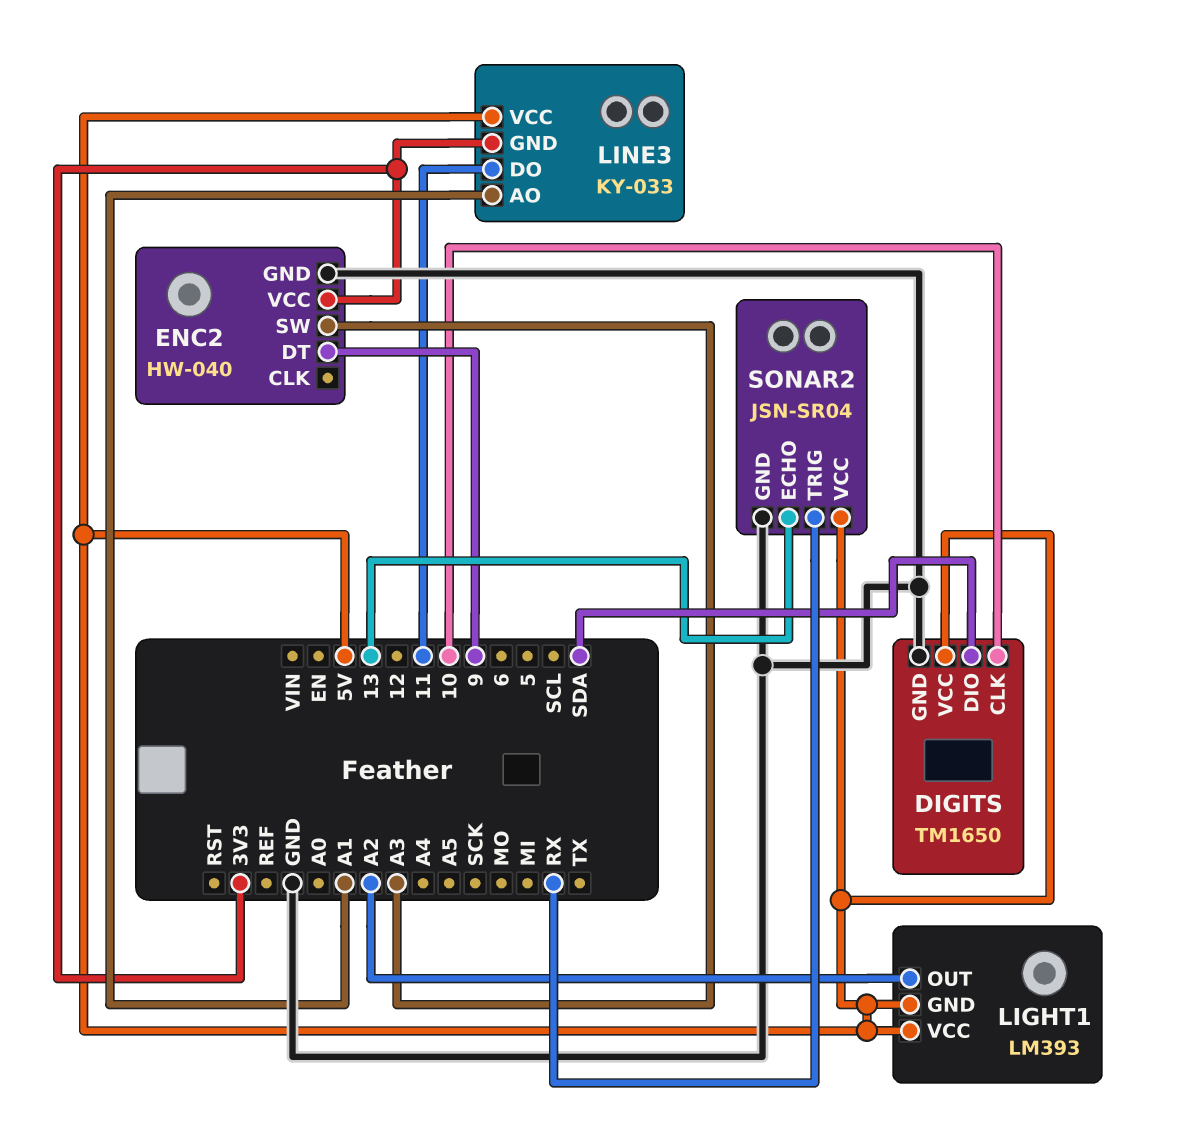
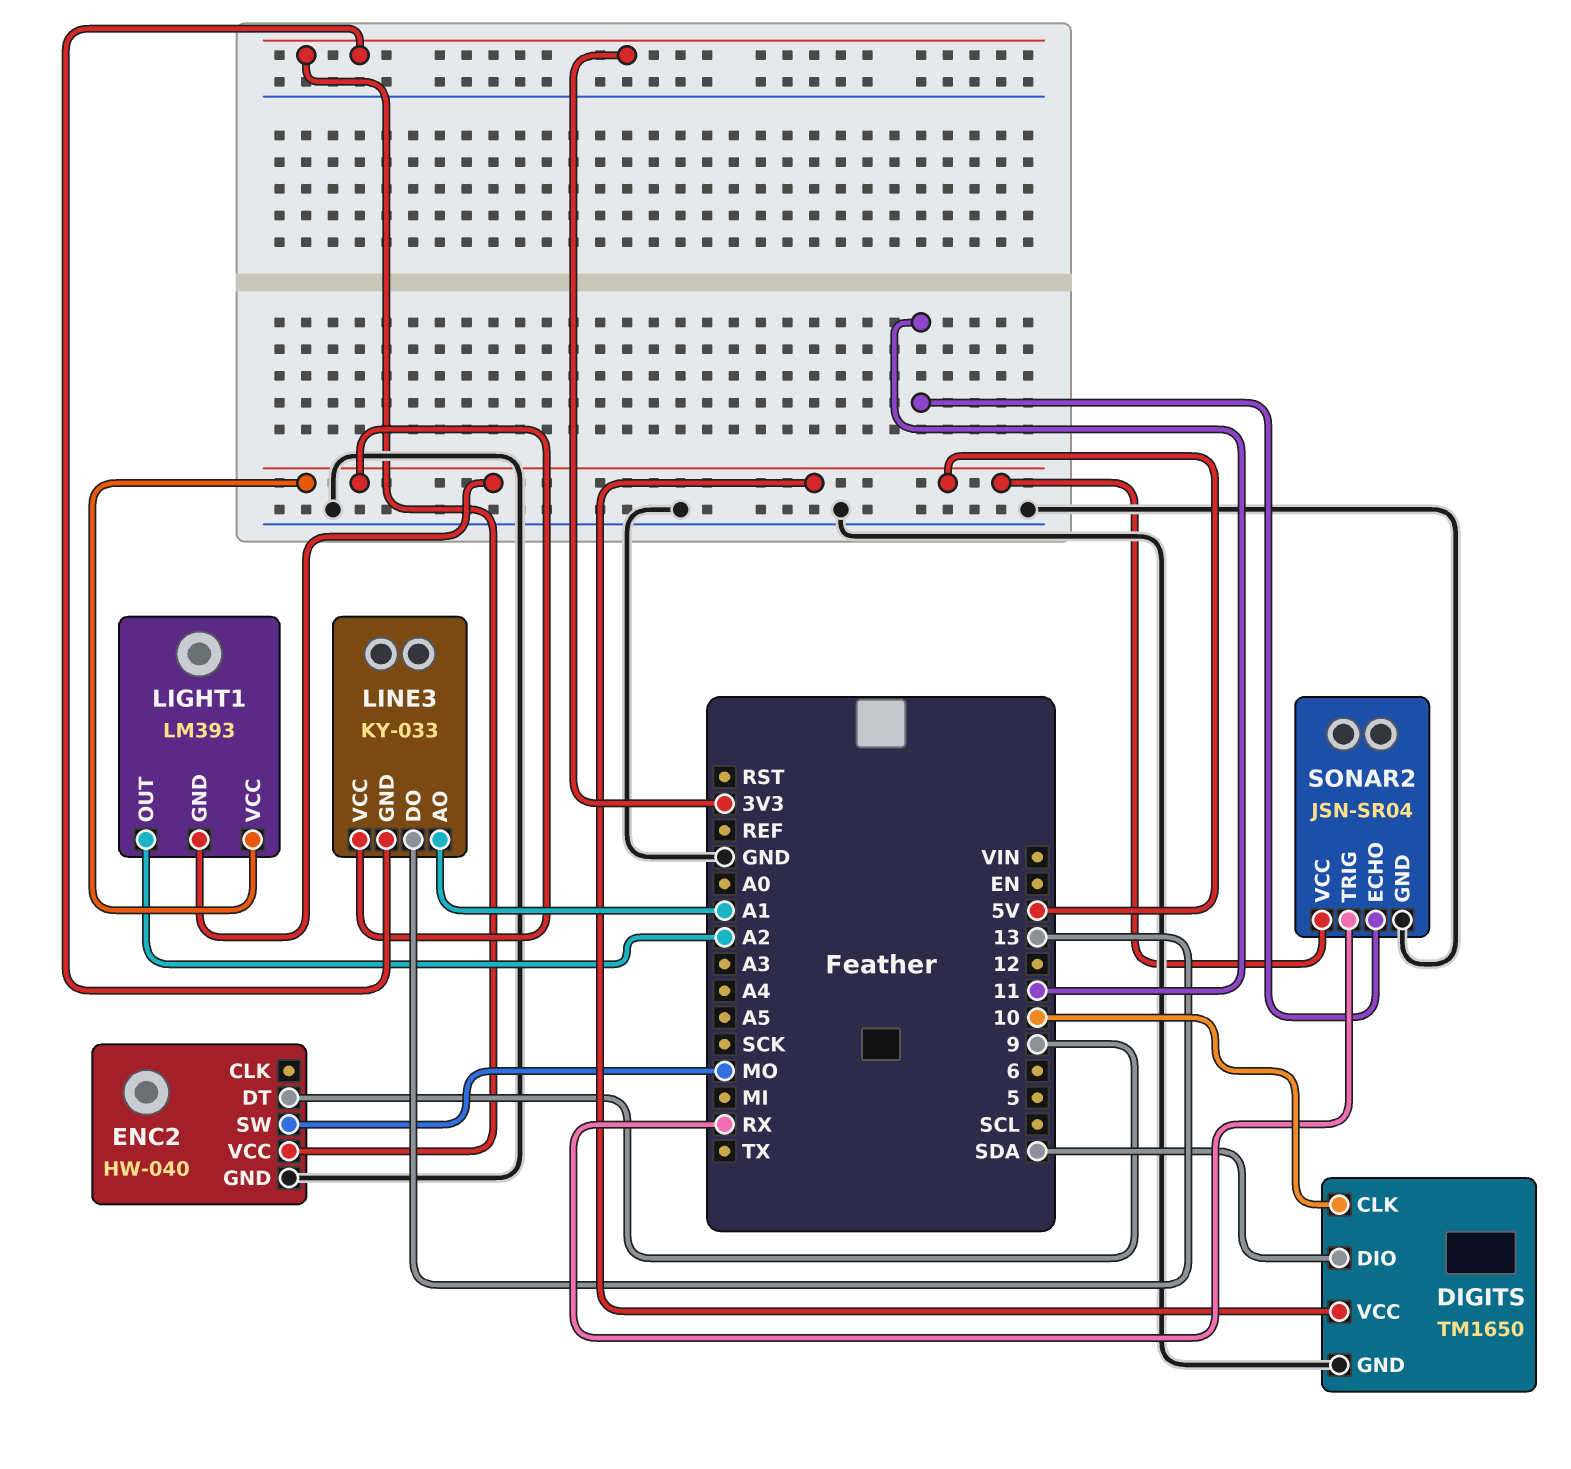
ENC2 pin SW: A3 -> MO
LINE3 pin DO: 11 -> 13
SONAR2 pin ECHO: 13 -> 11

